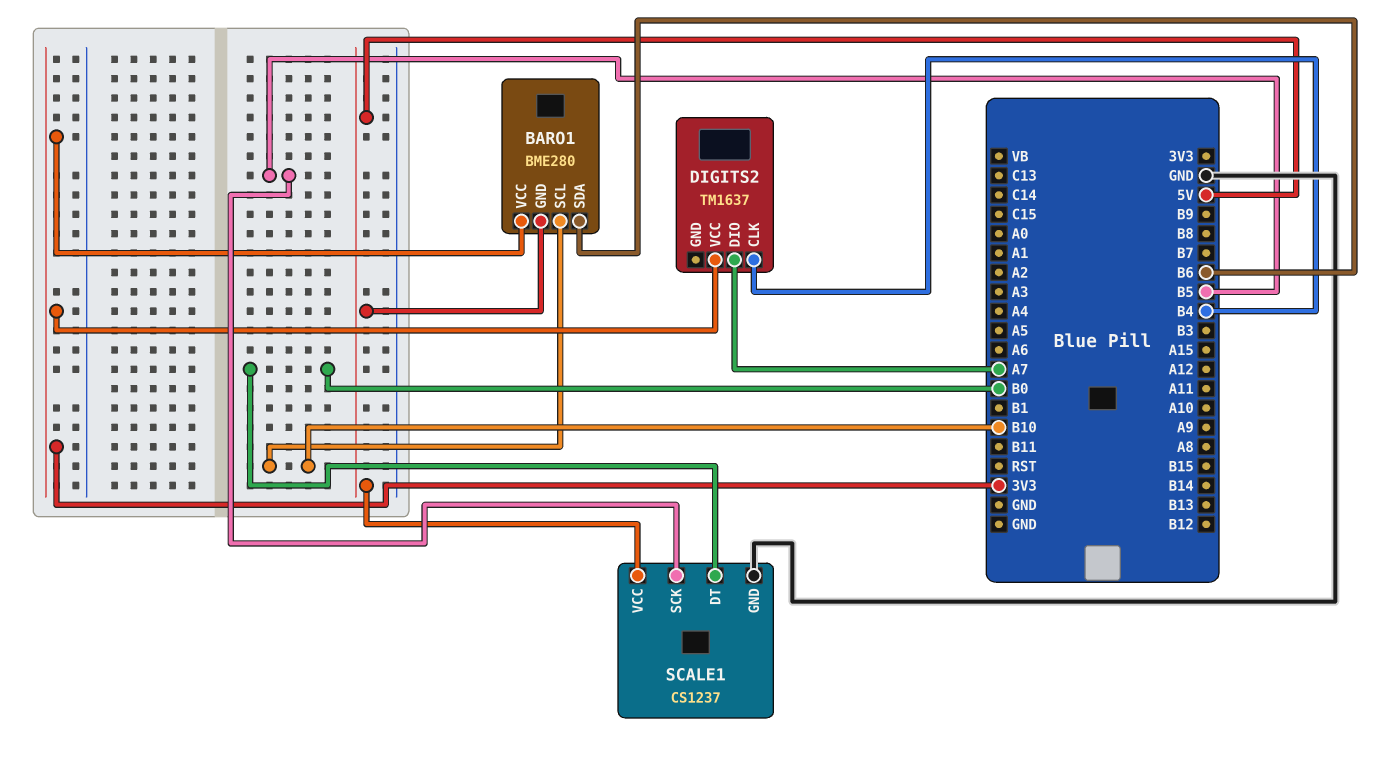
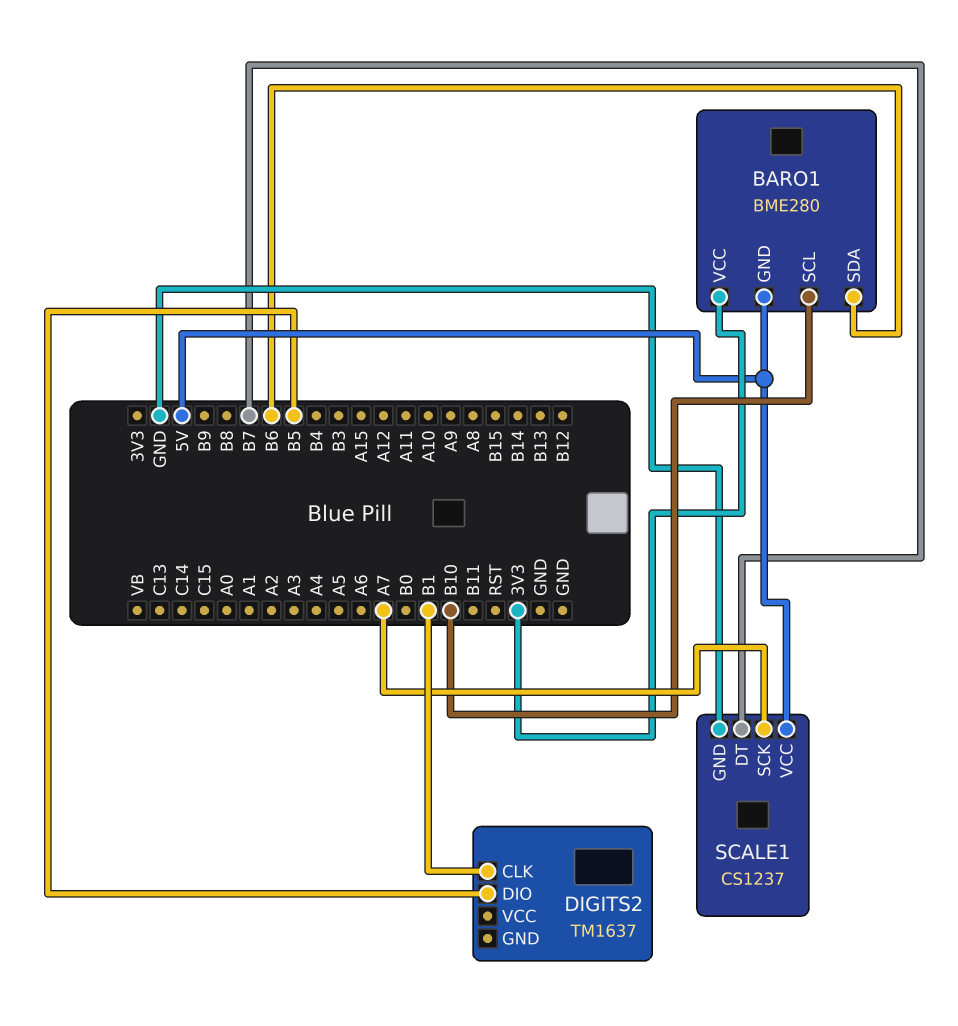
DIGITS2 pin CLK: B4 -> B1
DIGITS2 pin DIO: A7 -> B5
DIGITS2 pin VCC: 3V3 -> none
SCALE1 pin DT: B0 -> B7
SCALE1 pin SCK: B5 -> A7

